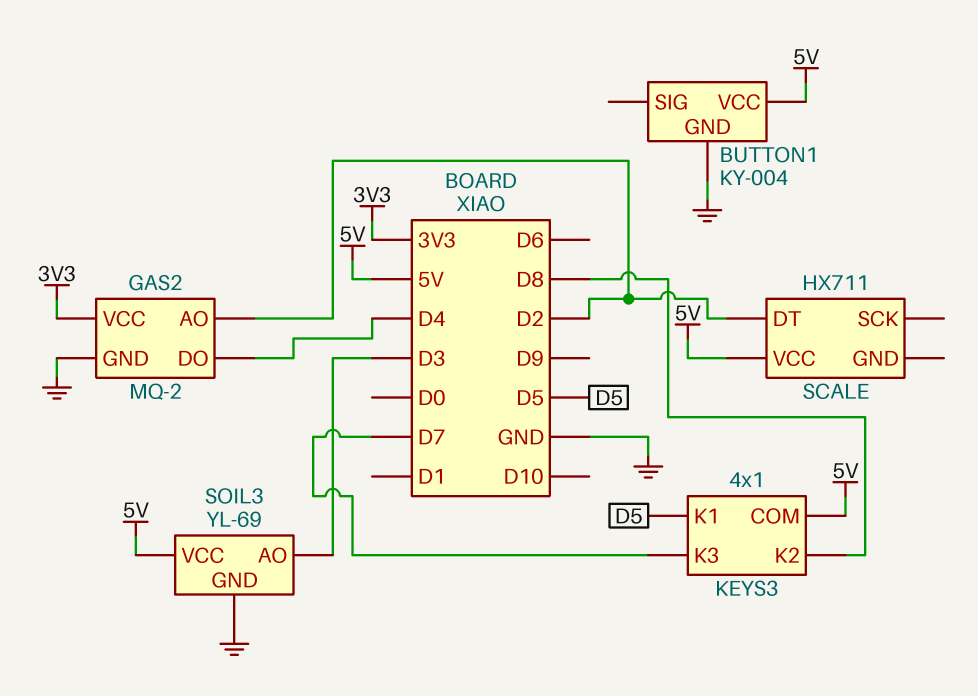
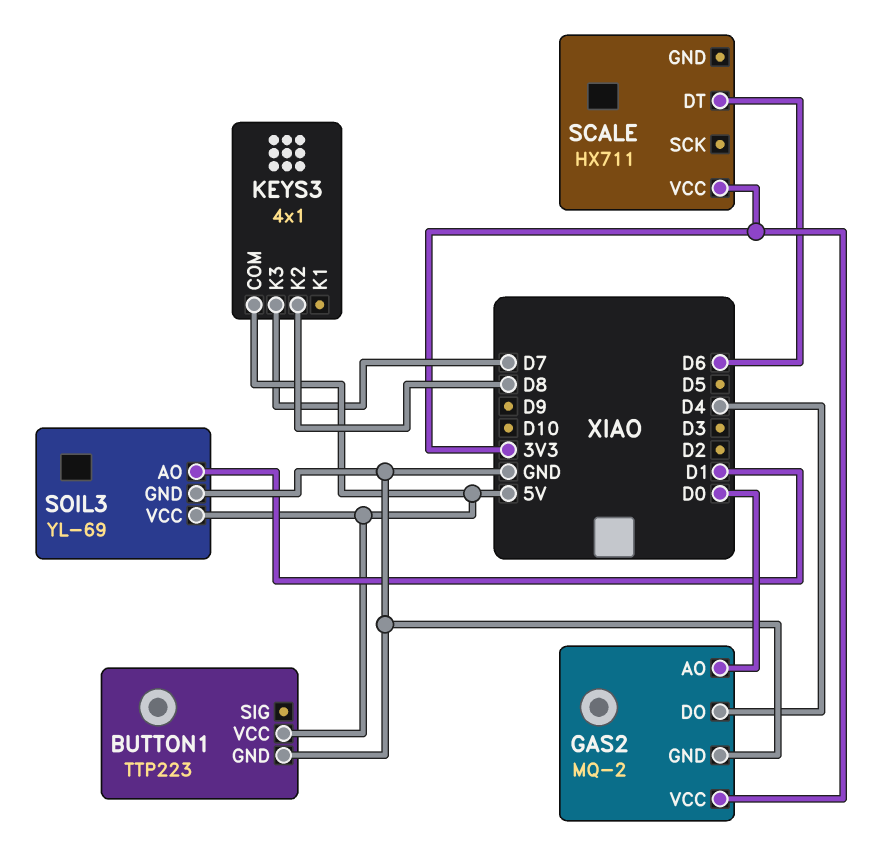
BUTTON1: KY-004 -> TTP223
GAS2 pin AO: D2 -> D0
KEYS3 pin K1: D5 -> none
SCALE pin DT: D2 -> D6
SCALE pin VCC: 5V -> 3V3
SOIL3 pin AO: D3 -> D1

